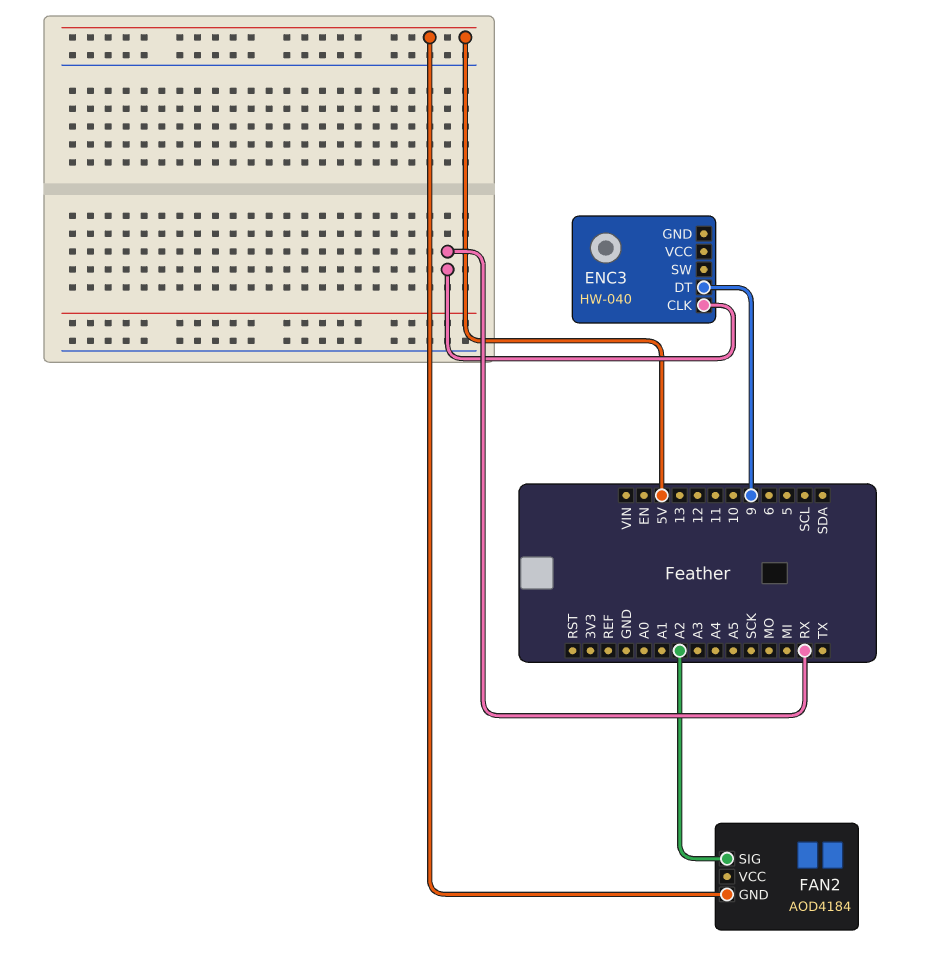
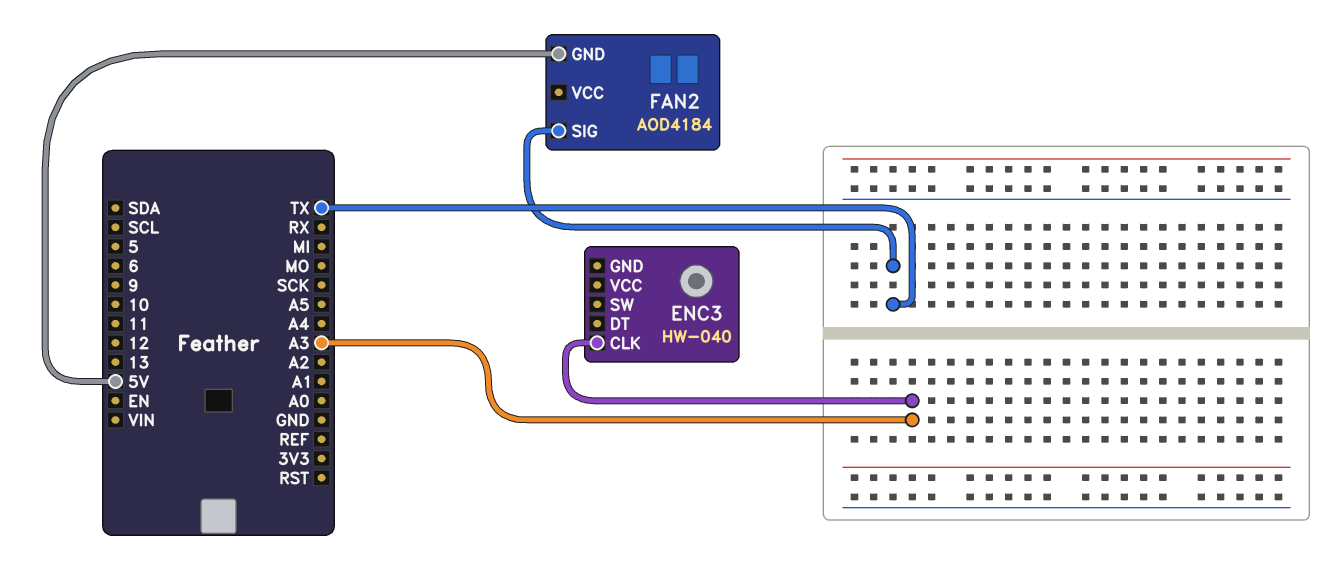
ENC3 pin CLK: RX -> A3
ENC3 pin DT: 9 -> none
FAN2 pin SIG: A2 -> TX

